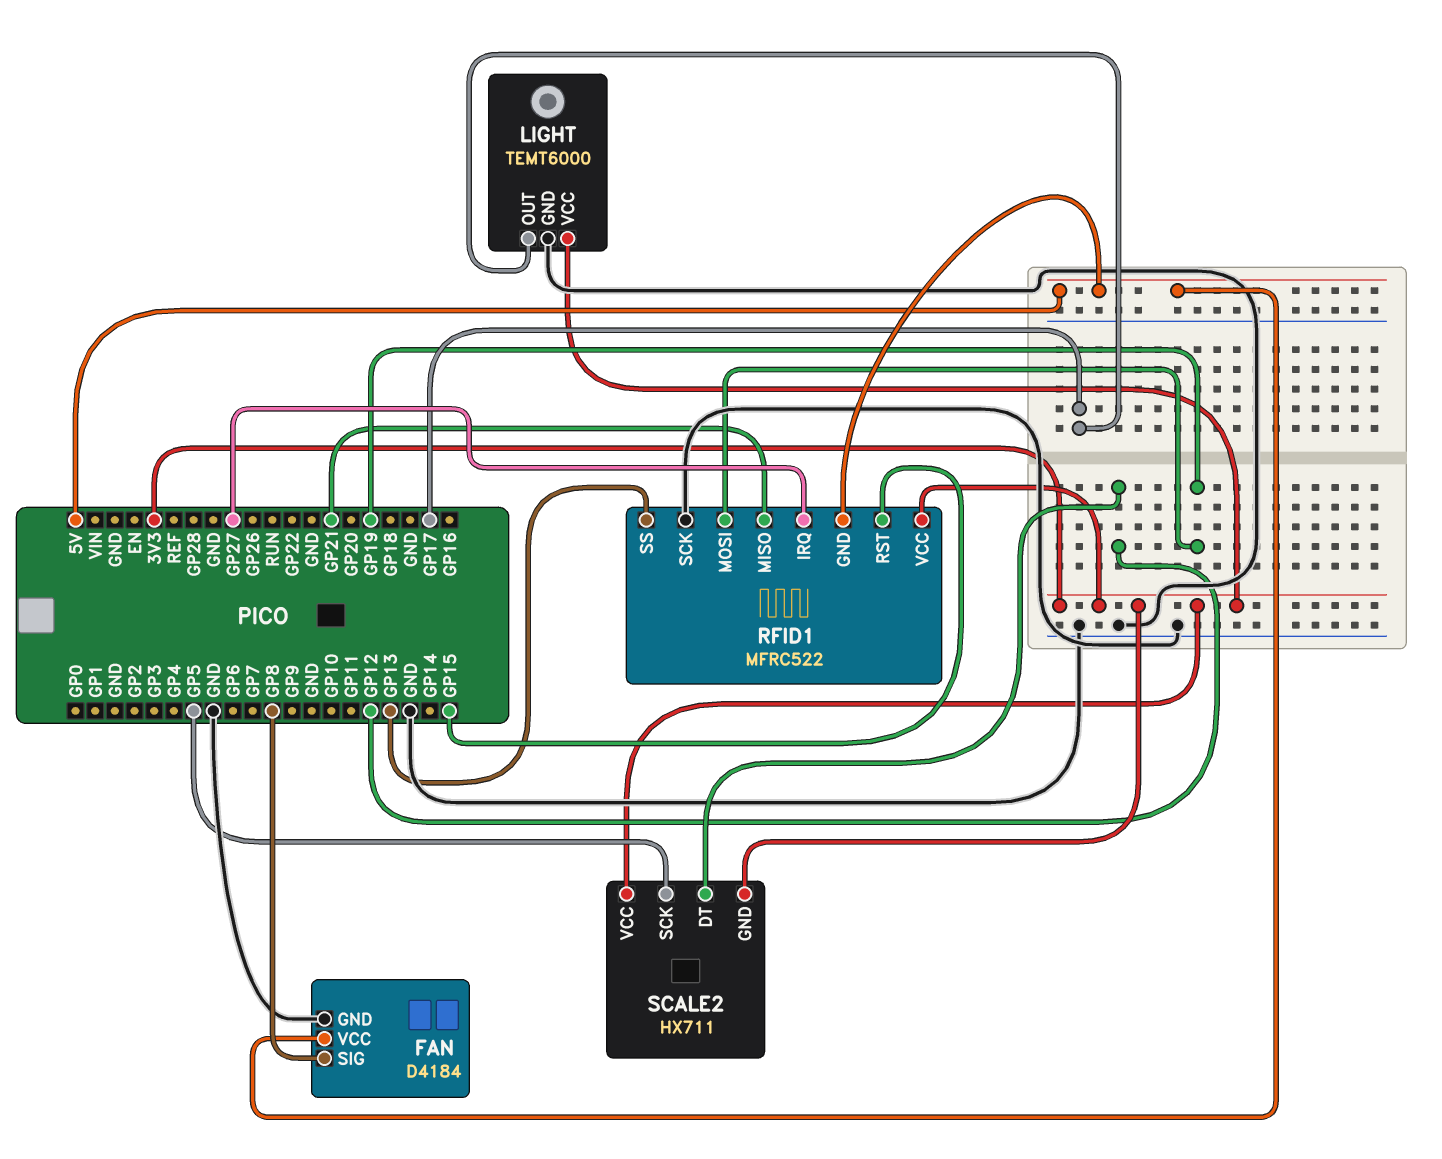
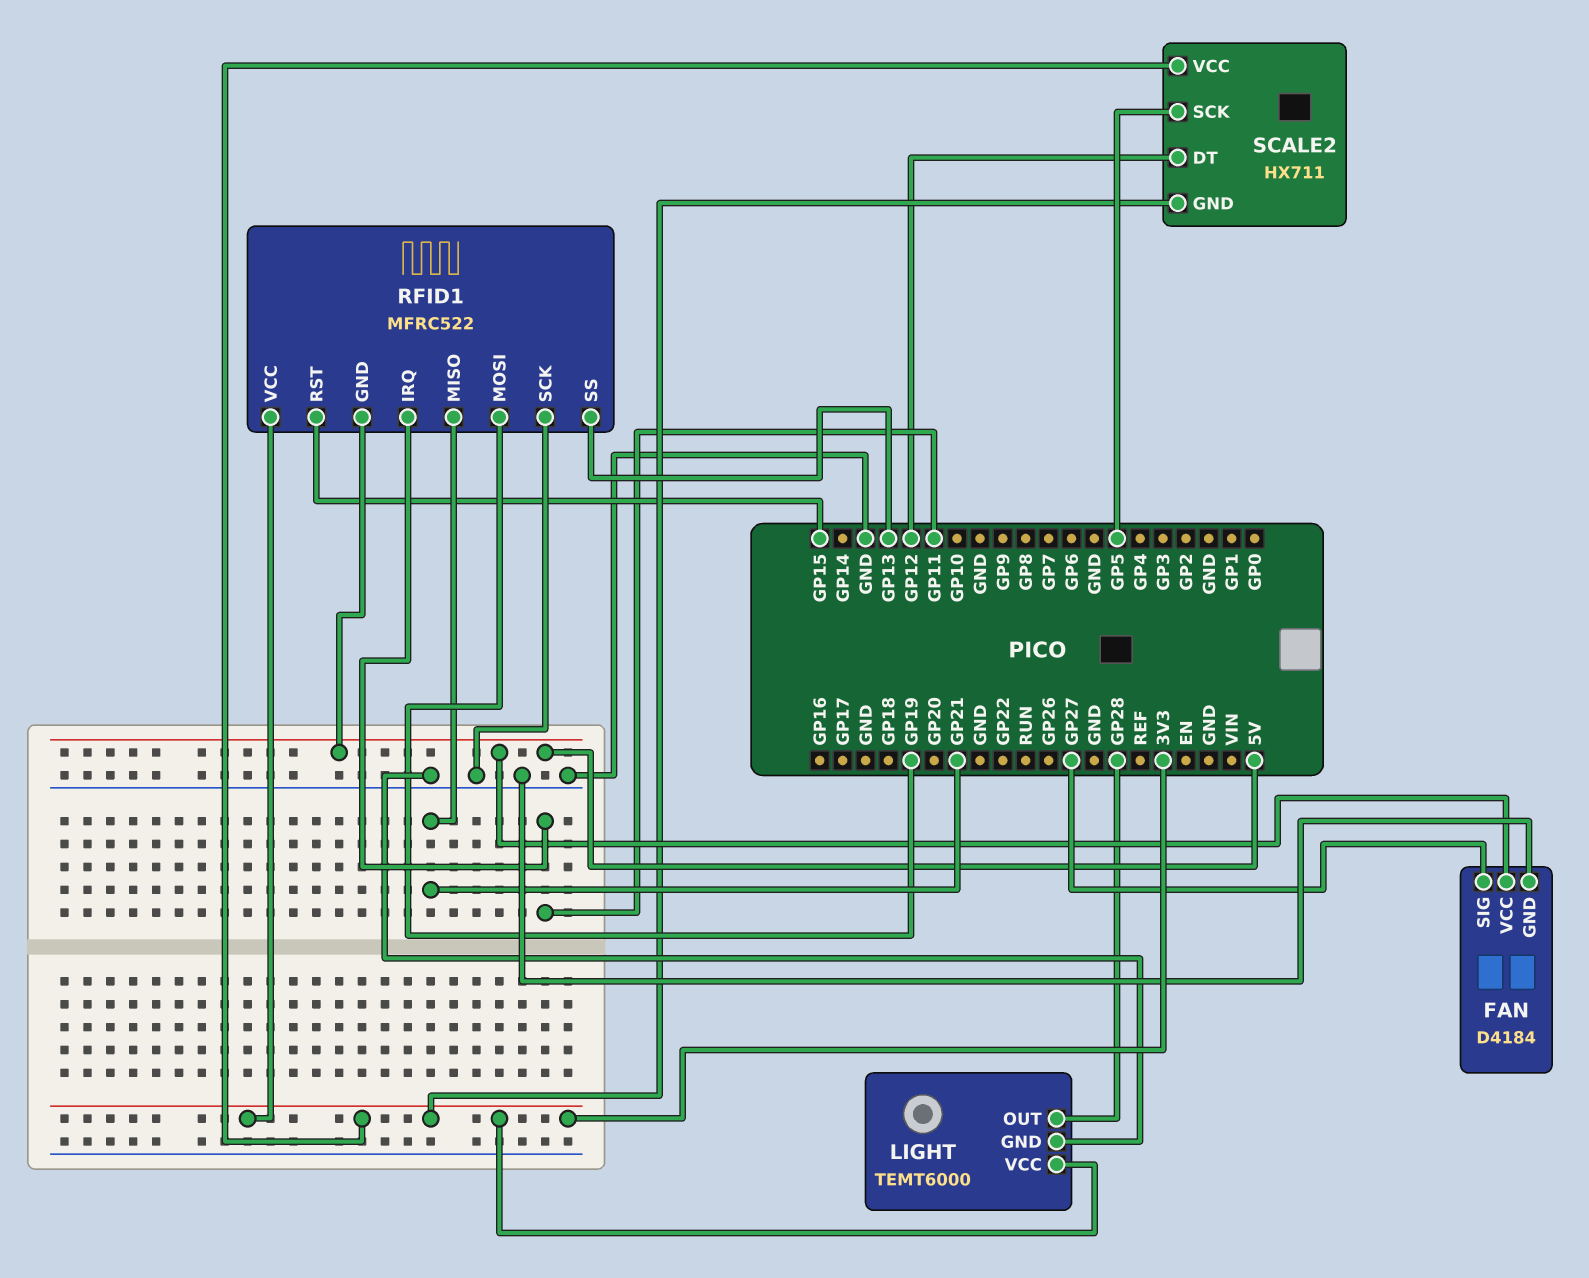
FAN pin SIG: GP8 -> GP27
LIGHT pin OUT: GP17 -> GP28
RFID1 pin IRQ: GP27 -> GP11

